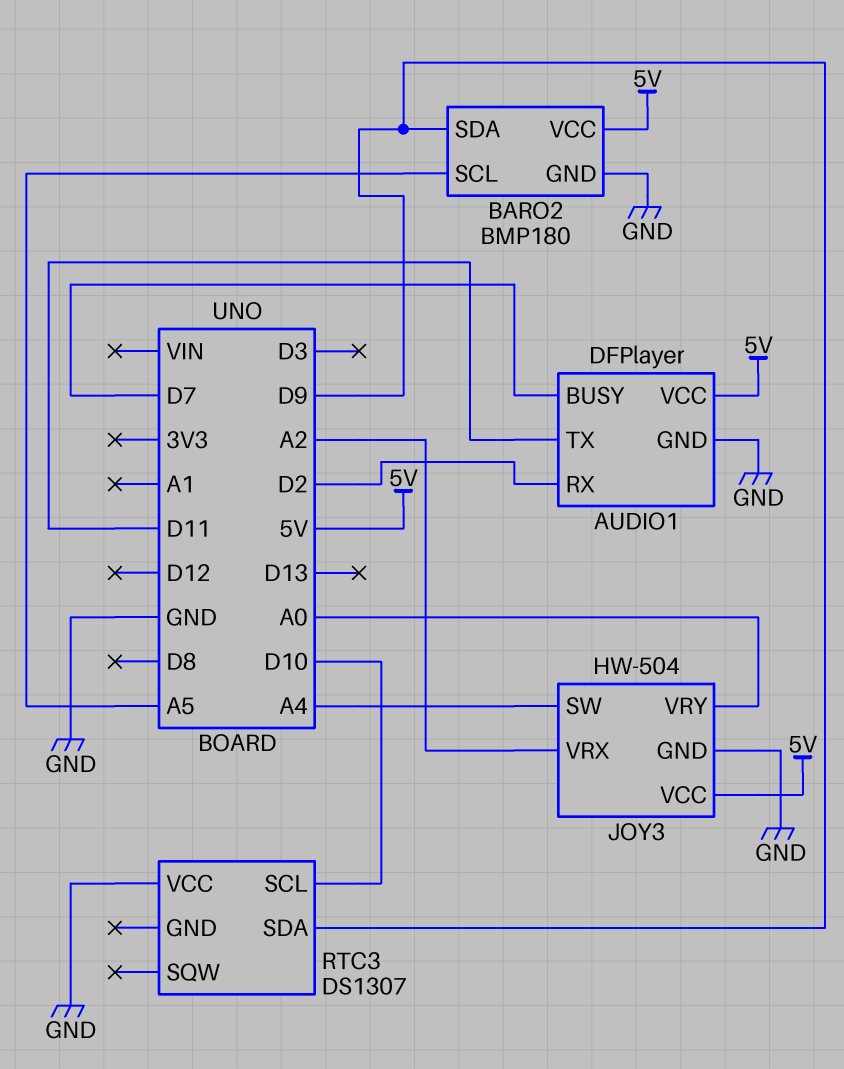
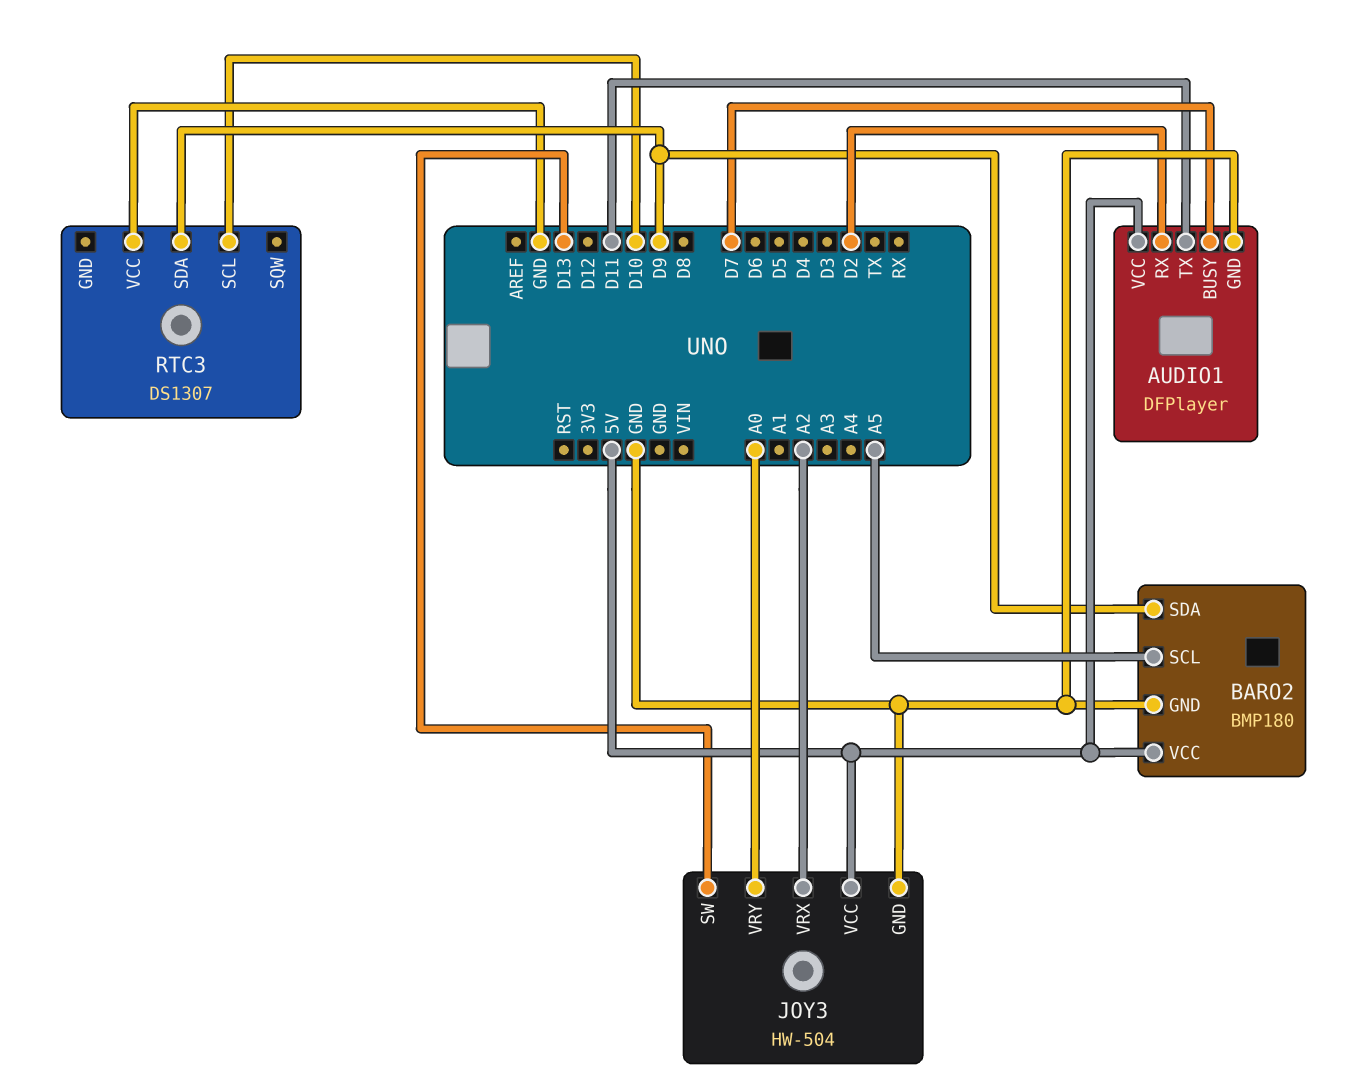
JOY3 pin SW: A4 -> D13

